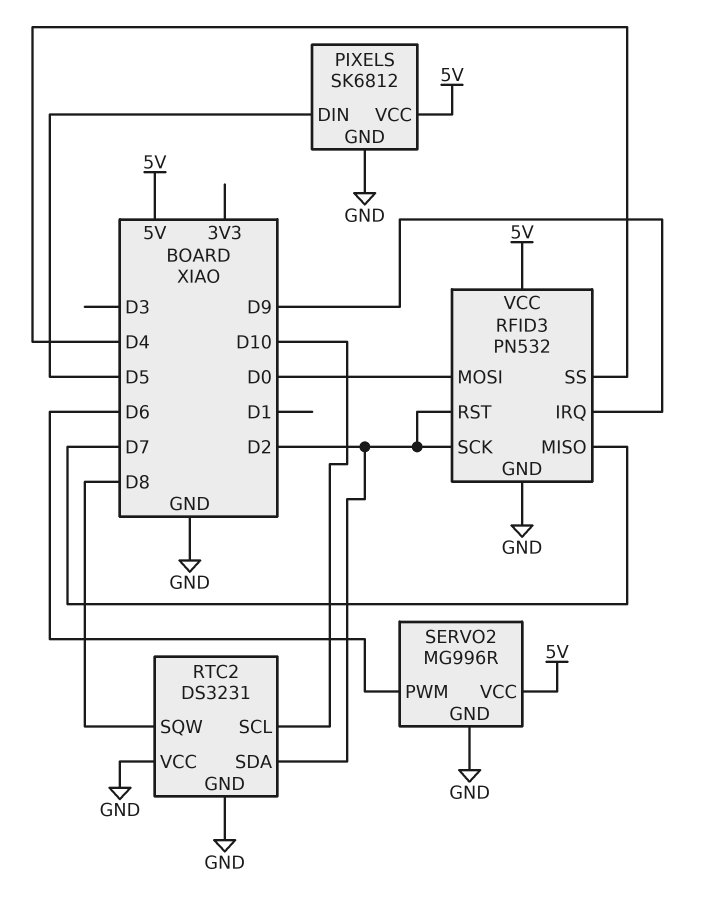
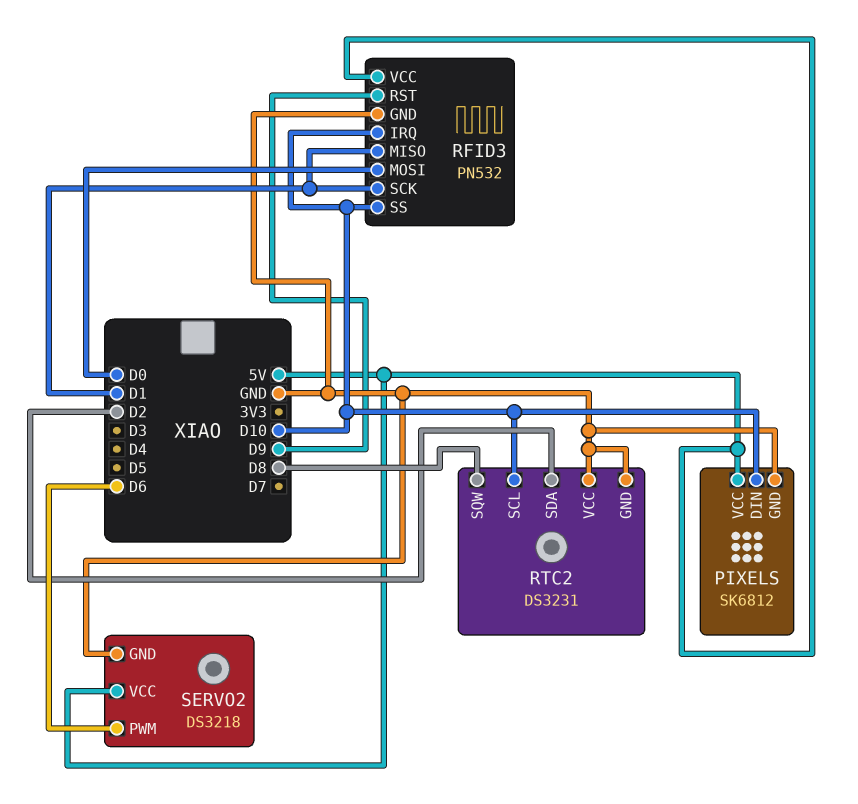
PIXELS pin DIN: D5 -> D10
RFID3 pin IRQ: D9 -> D10
RFID3 pin MISO: D7 -> D1
RFID3 pin RST: D2 -> D9
RFID3 pin SCK: D2 -> D1
RFID3 pin SS: D4 -> D10
SERVO2: MG996R -> DS3218

